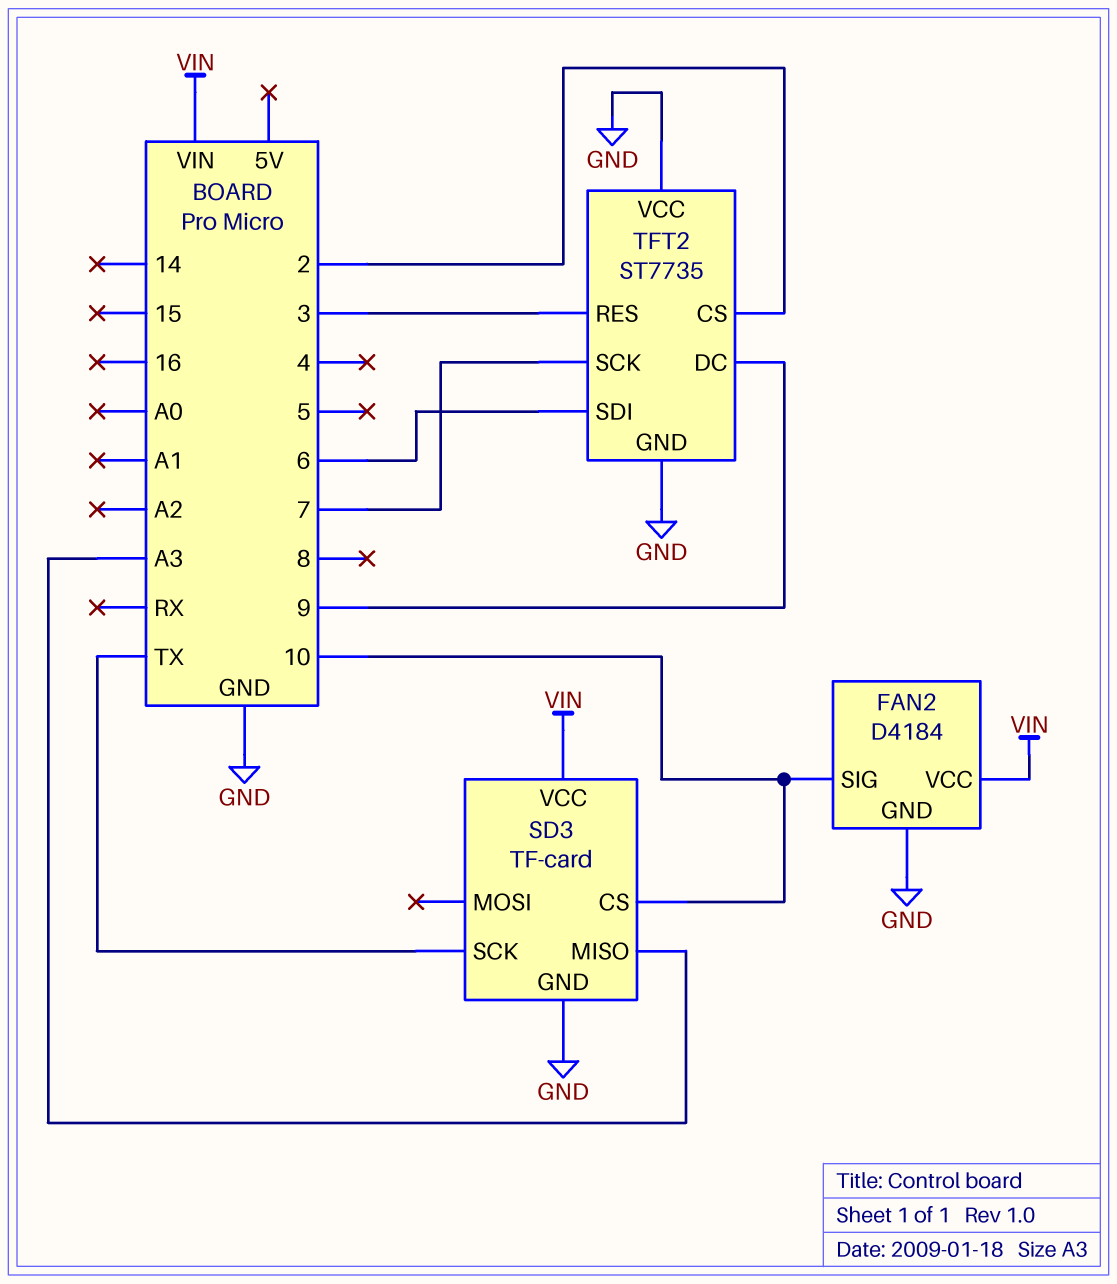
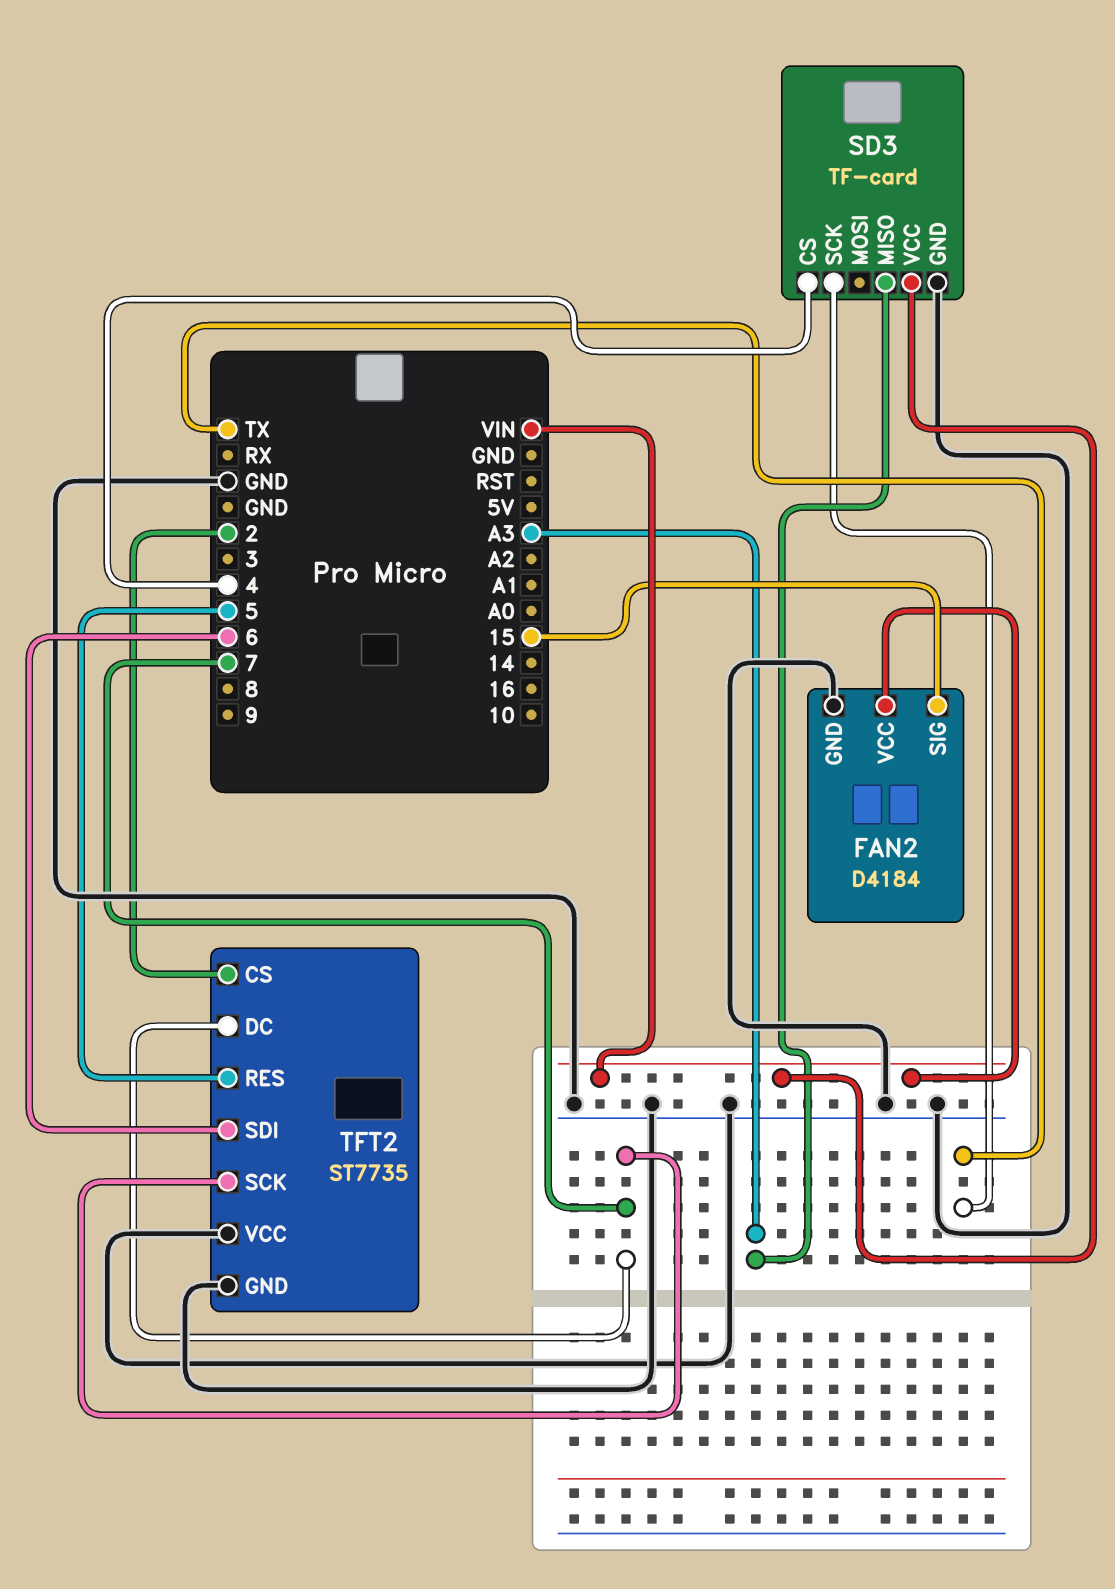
FAN2 pin SIG: 10 -> 15
SD3 pin CS: 10 -> 4
TFT2 pin DC: 9 -> 7
TFT2 pin RES: 3 -> 5

